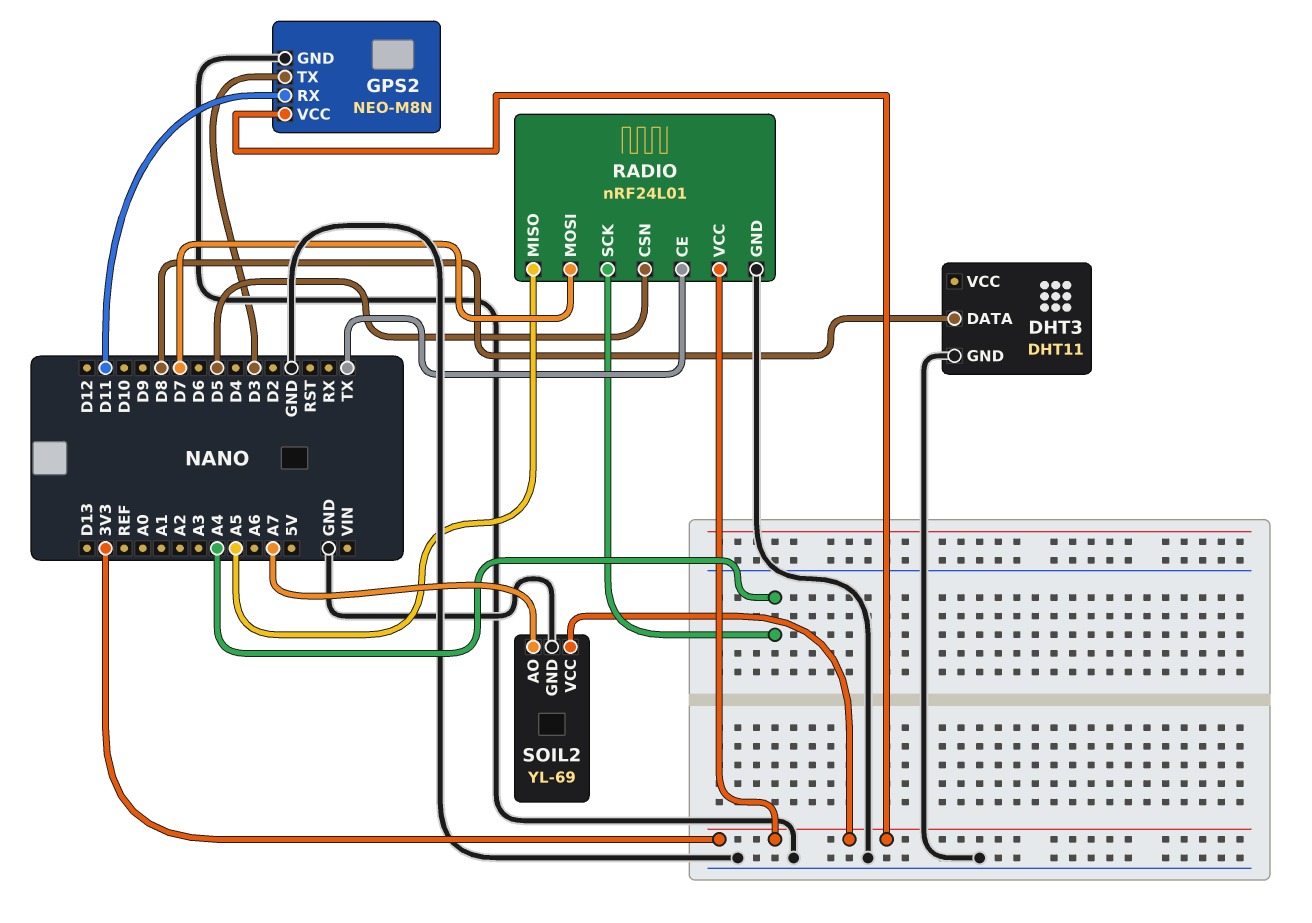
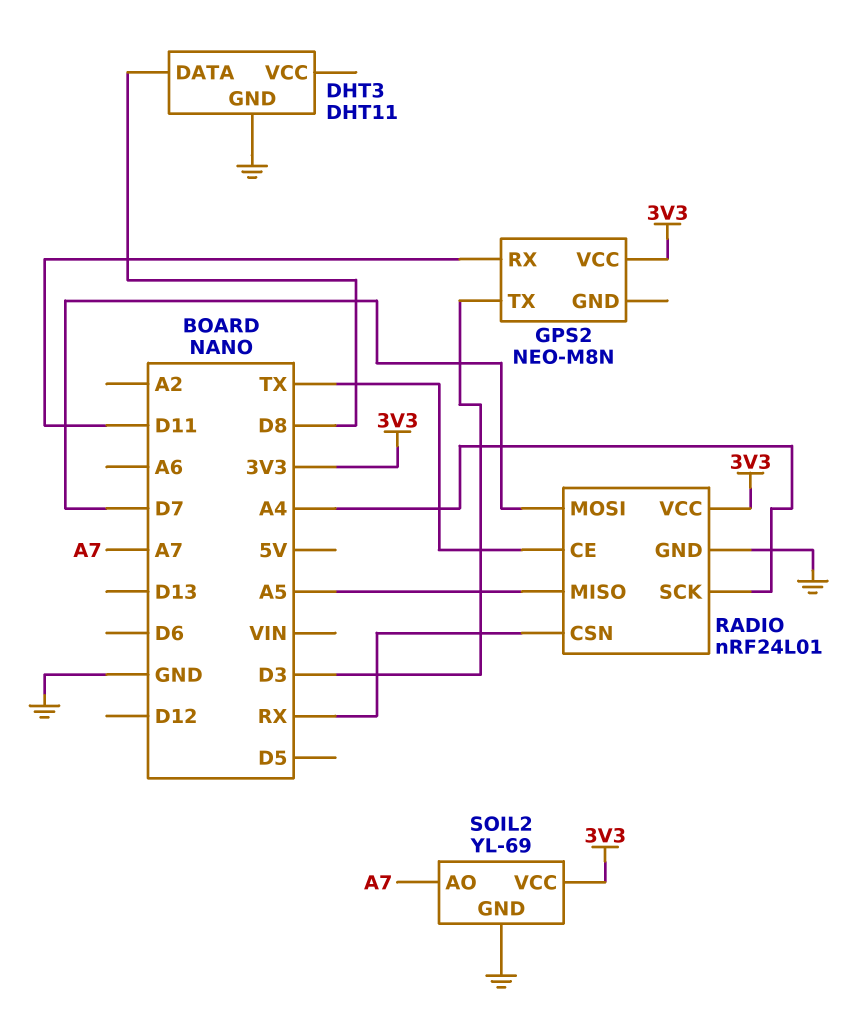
GPS2 pin GND: GND -> none
RADIO pin CSN: D5 -> RX

